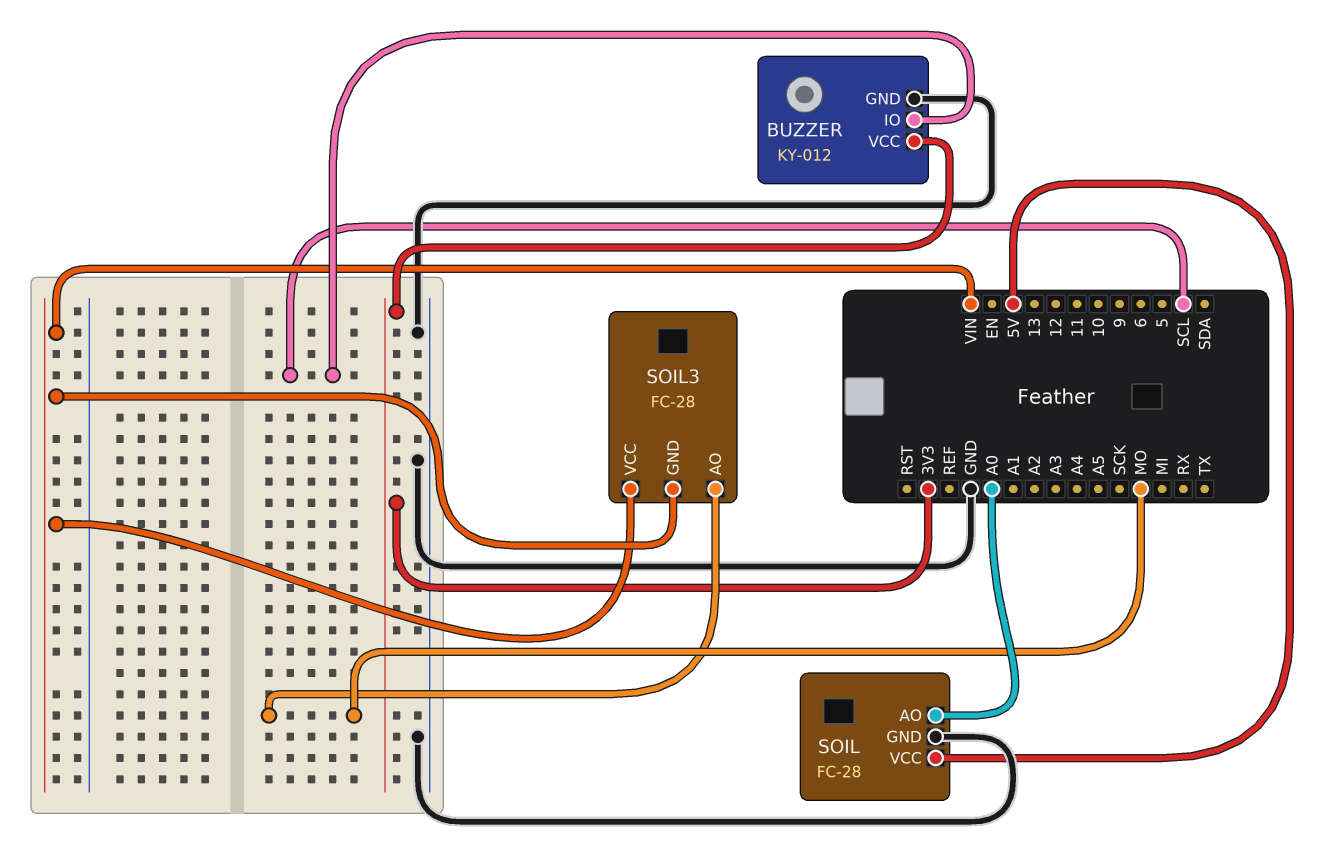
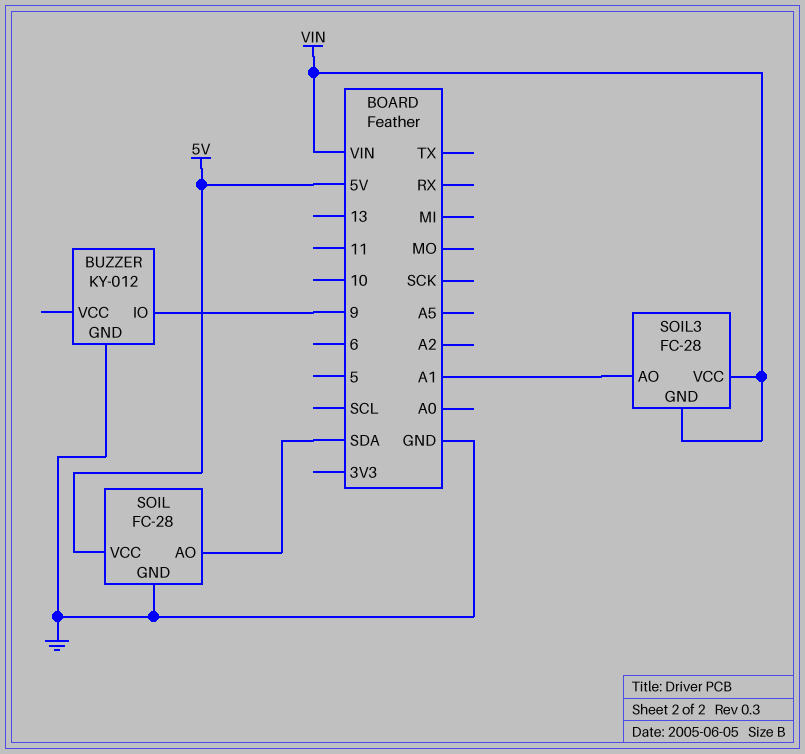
BUZZER pin IO: SCL -> 9
BUZZER pin VCC: 3V3 -> none
SOIL pin AO: A0 -> SDA
SOIL3 pin AO: MO -> A1

